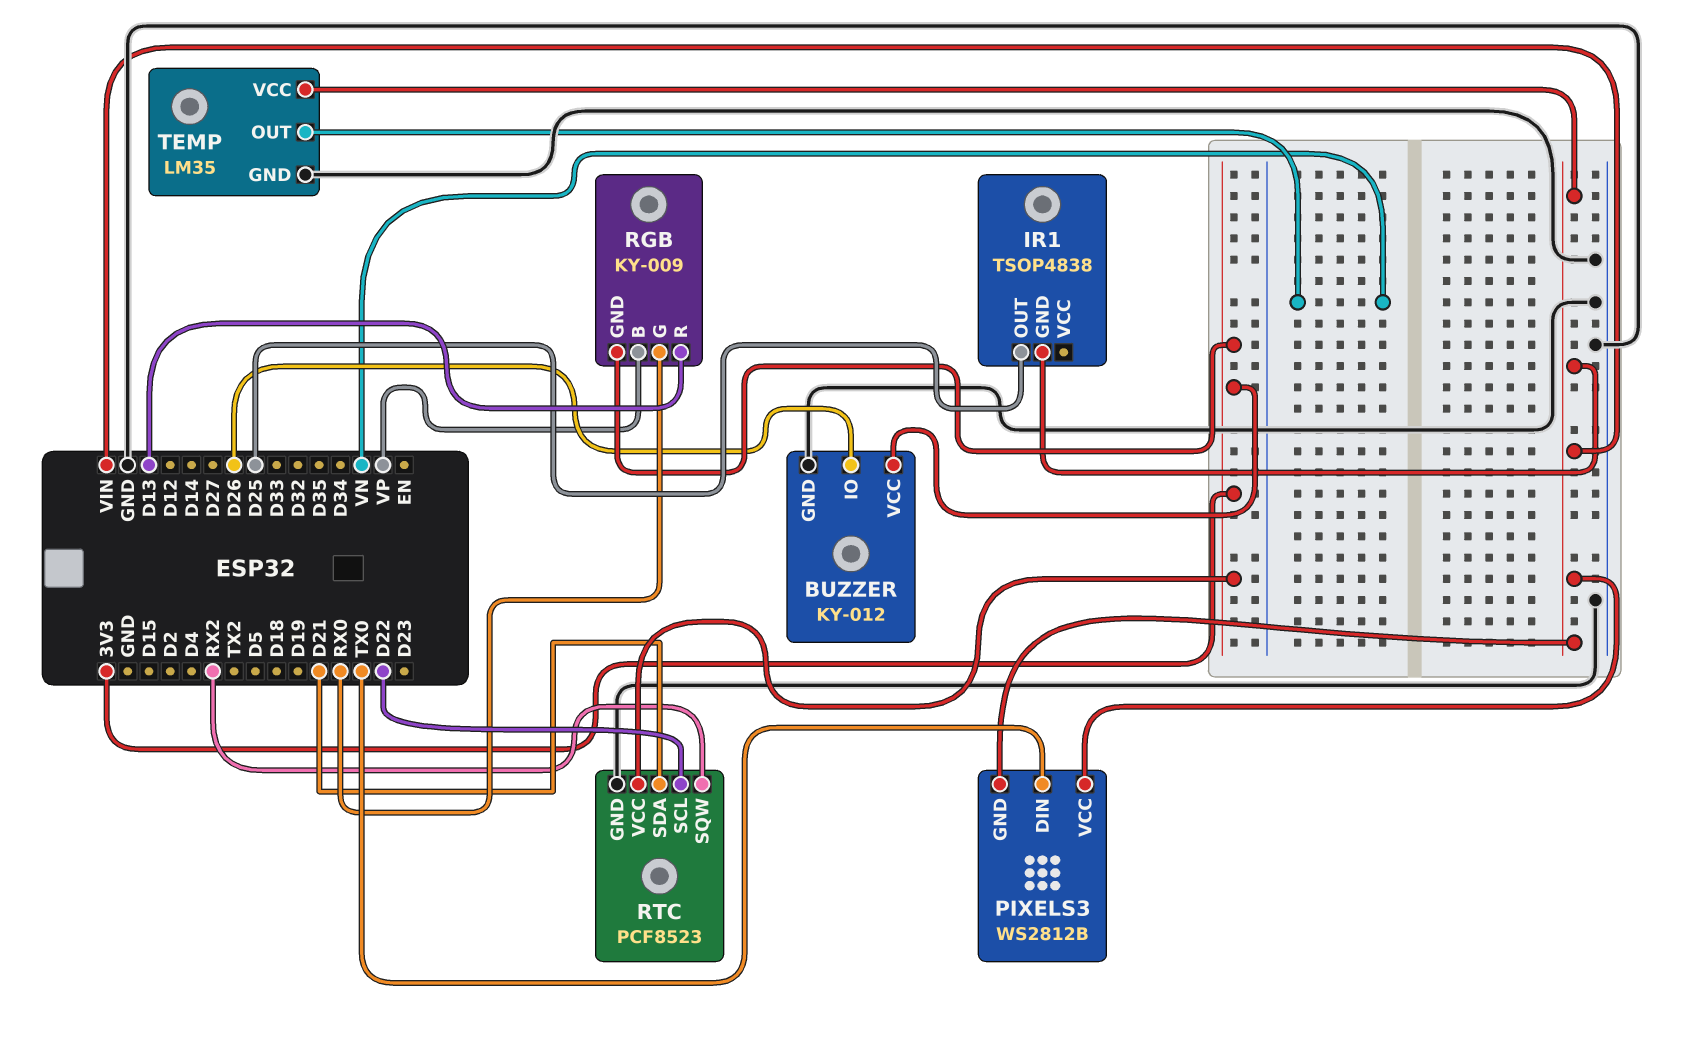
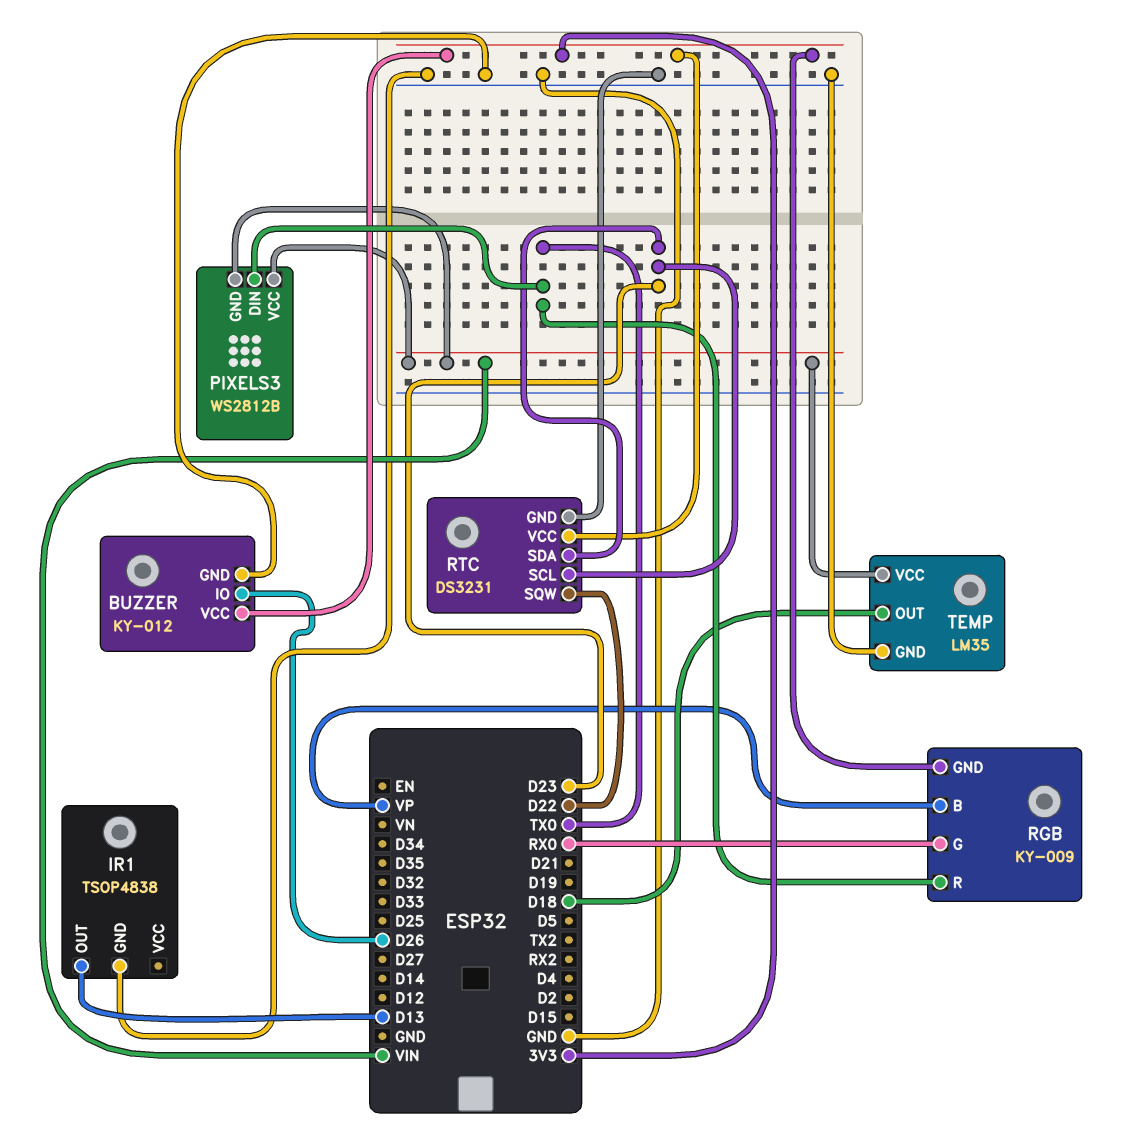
IR1 pin GND: VIN -> GND
IR1 pin OUT: D25 -> D13
RGB pin R: D13 -> TX0
RTC: PCF8523 -> DS3231
RTC pin SCL: D22 -> D23
RTC pin SDA: D21 -> D23
RTC pin SQW: RX2 -> D22
TEMP pin OUT: VN -> D18

